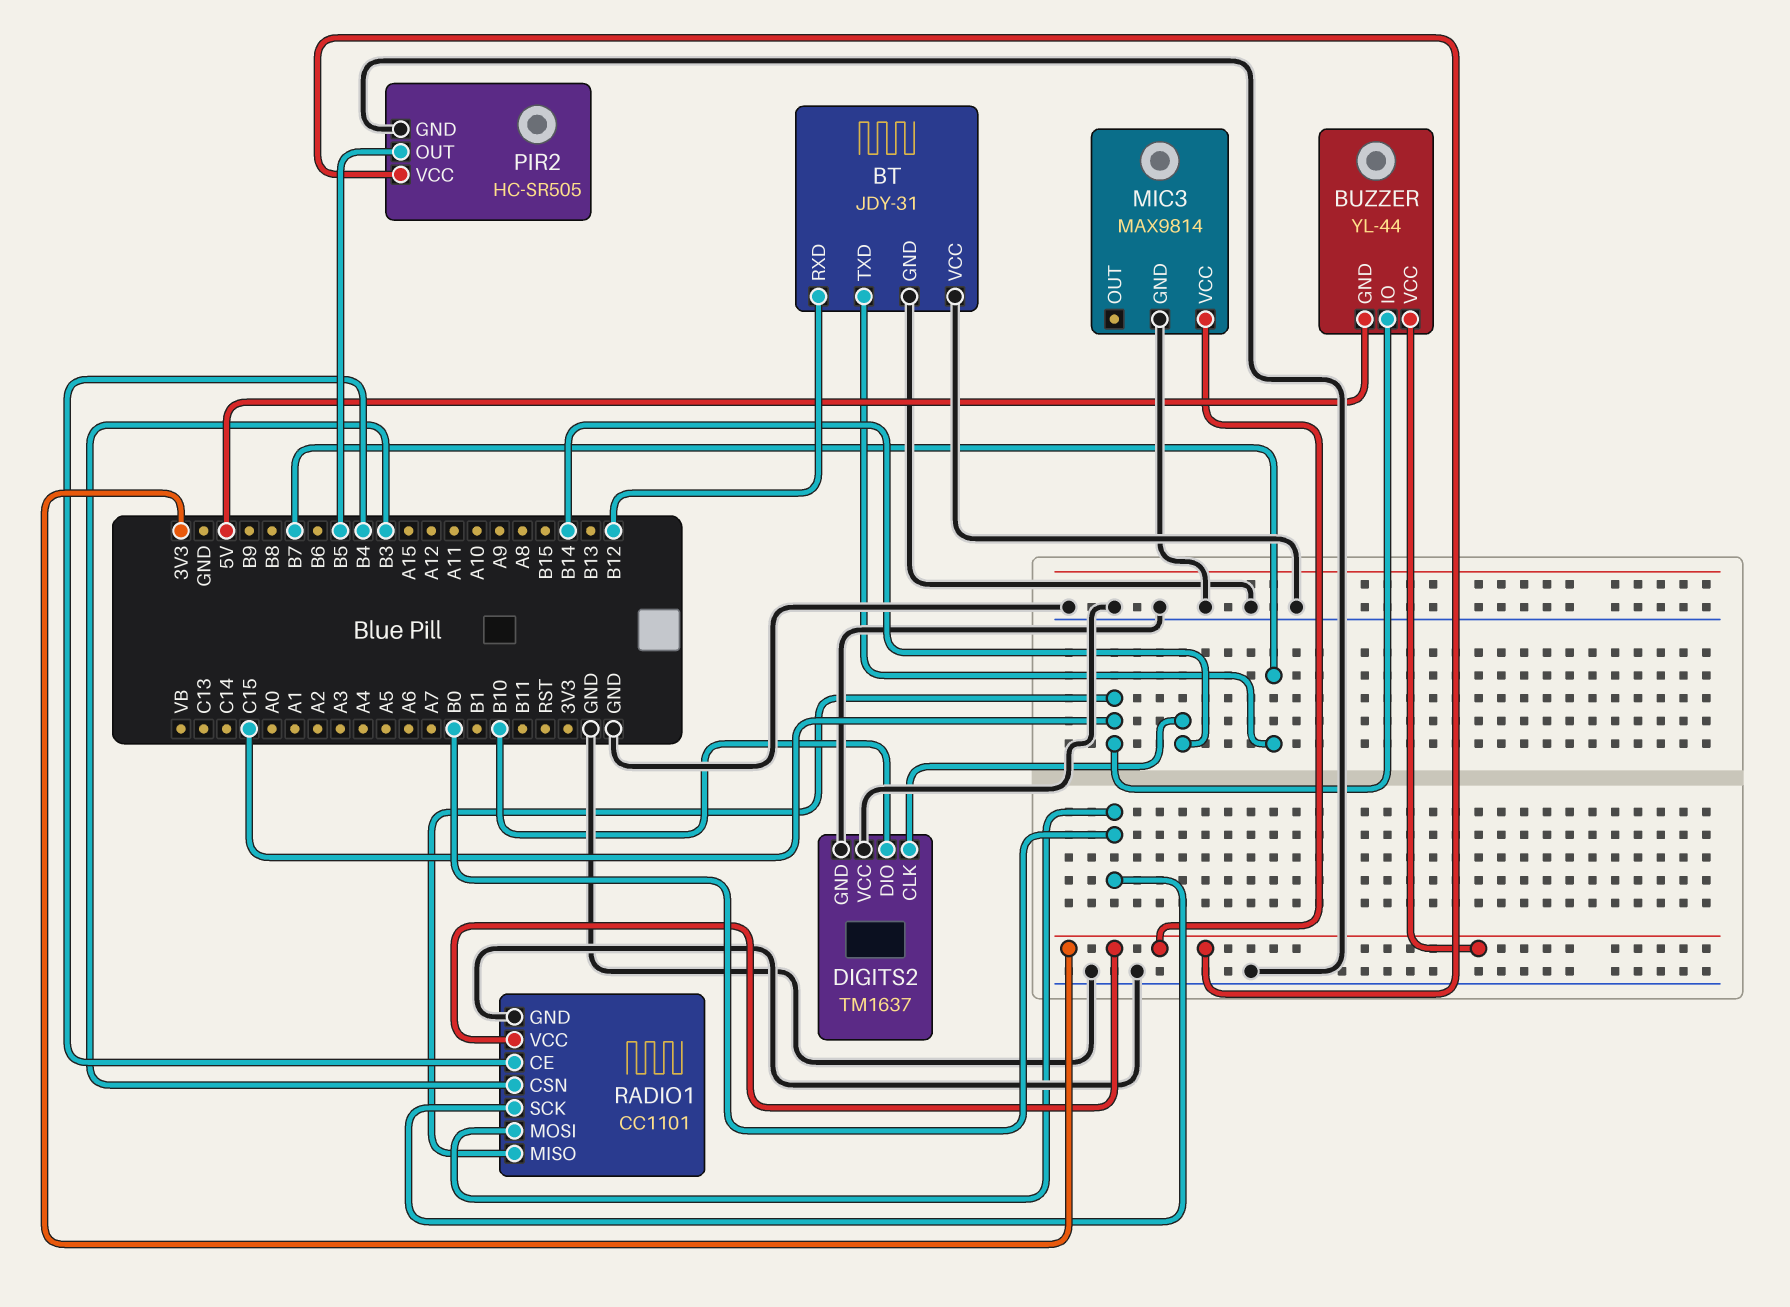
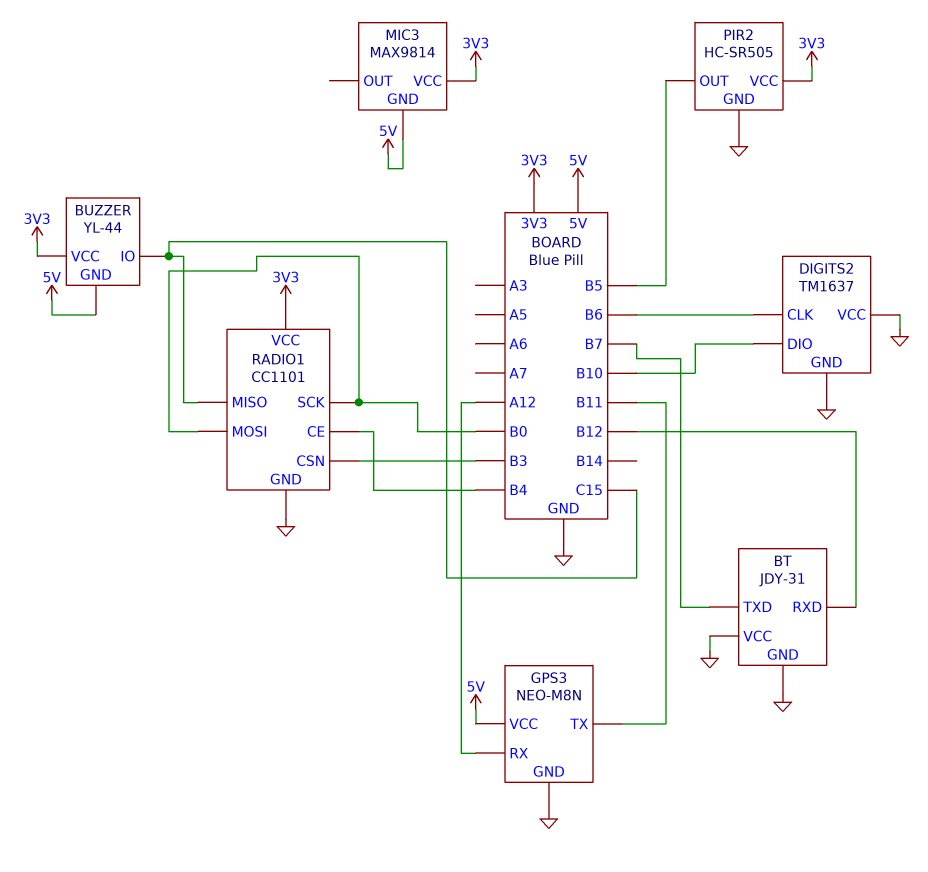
DIGITS2 pin CLK: B14 -> B6
GPS3: none -> NEO-M8N
GPS3 pin GND: none -> GND
GPS3 pin RX: none -> A12
GPS3 pin TX: none -> B11
GPS3 pin VCC: none -> 5V
MIC3 pin GND: GND -> 5V

